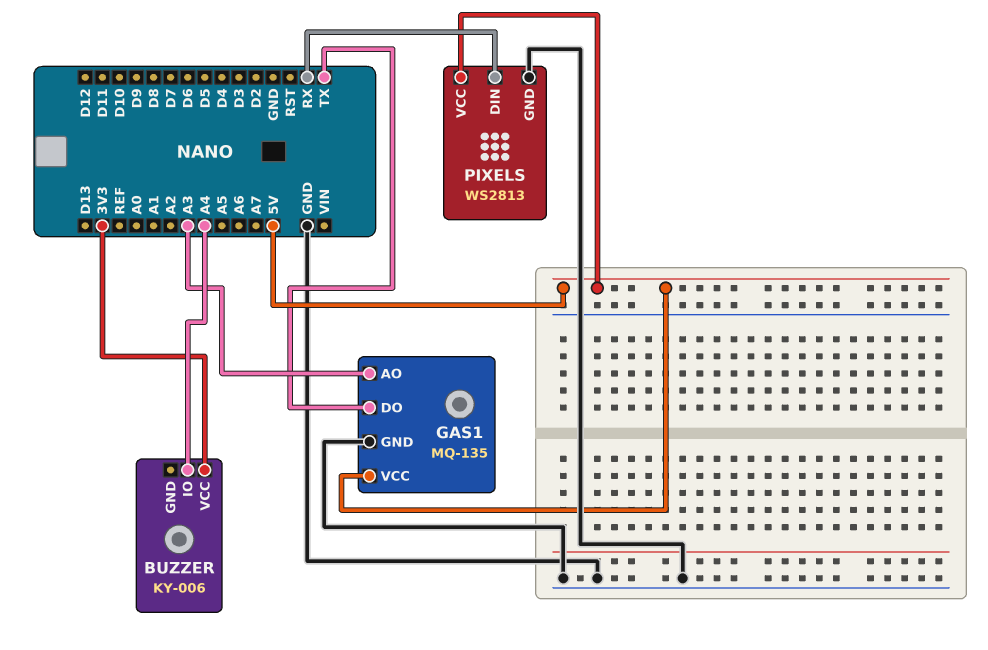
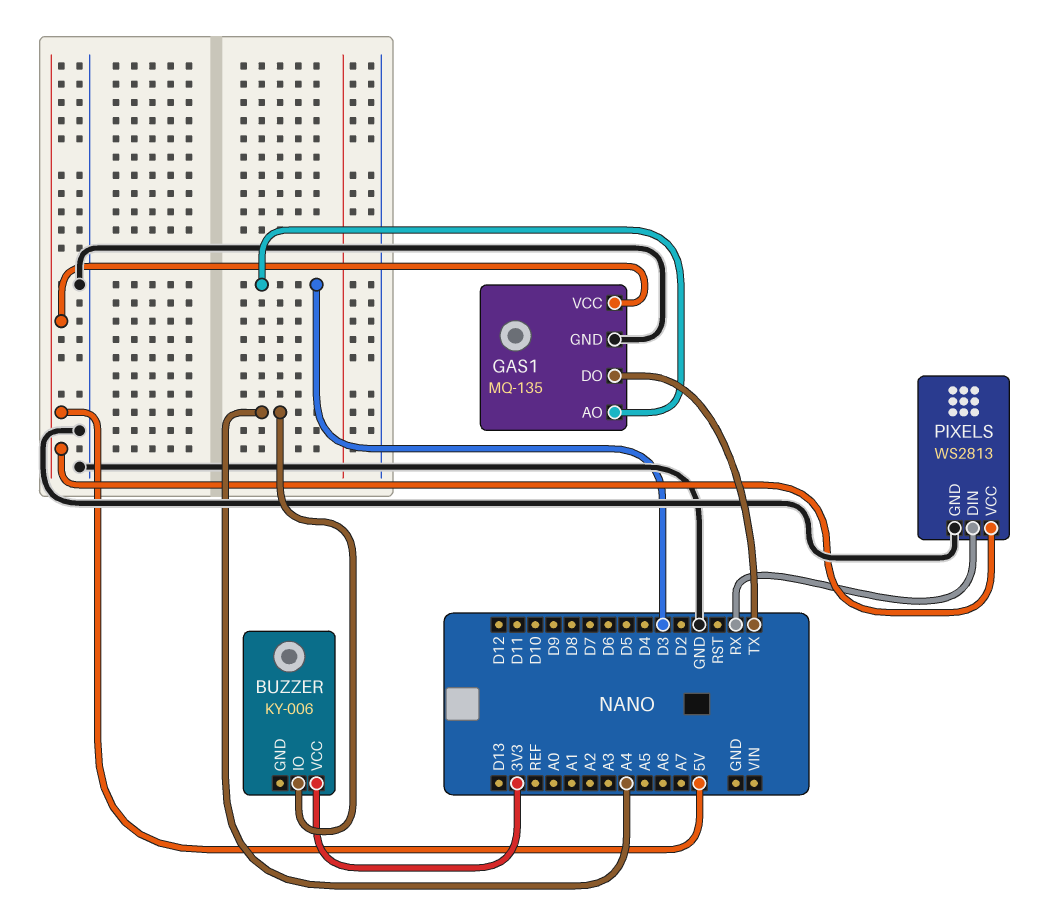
GAS1 pin AO: A3 -> D3

